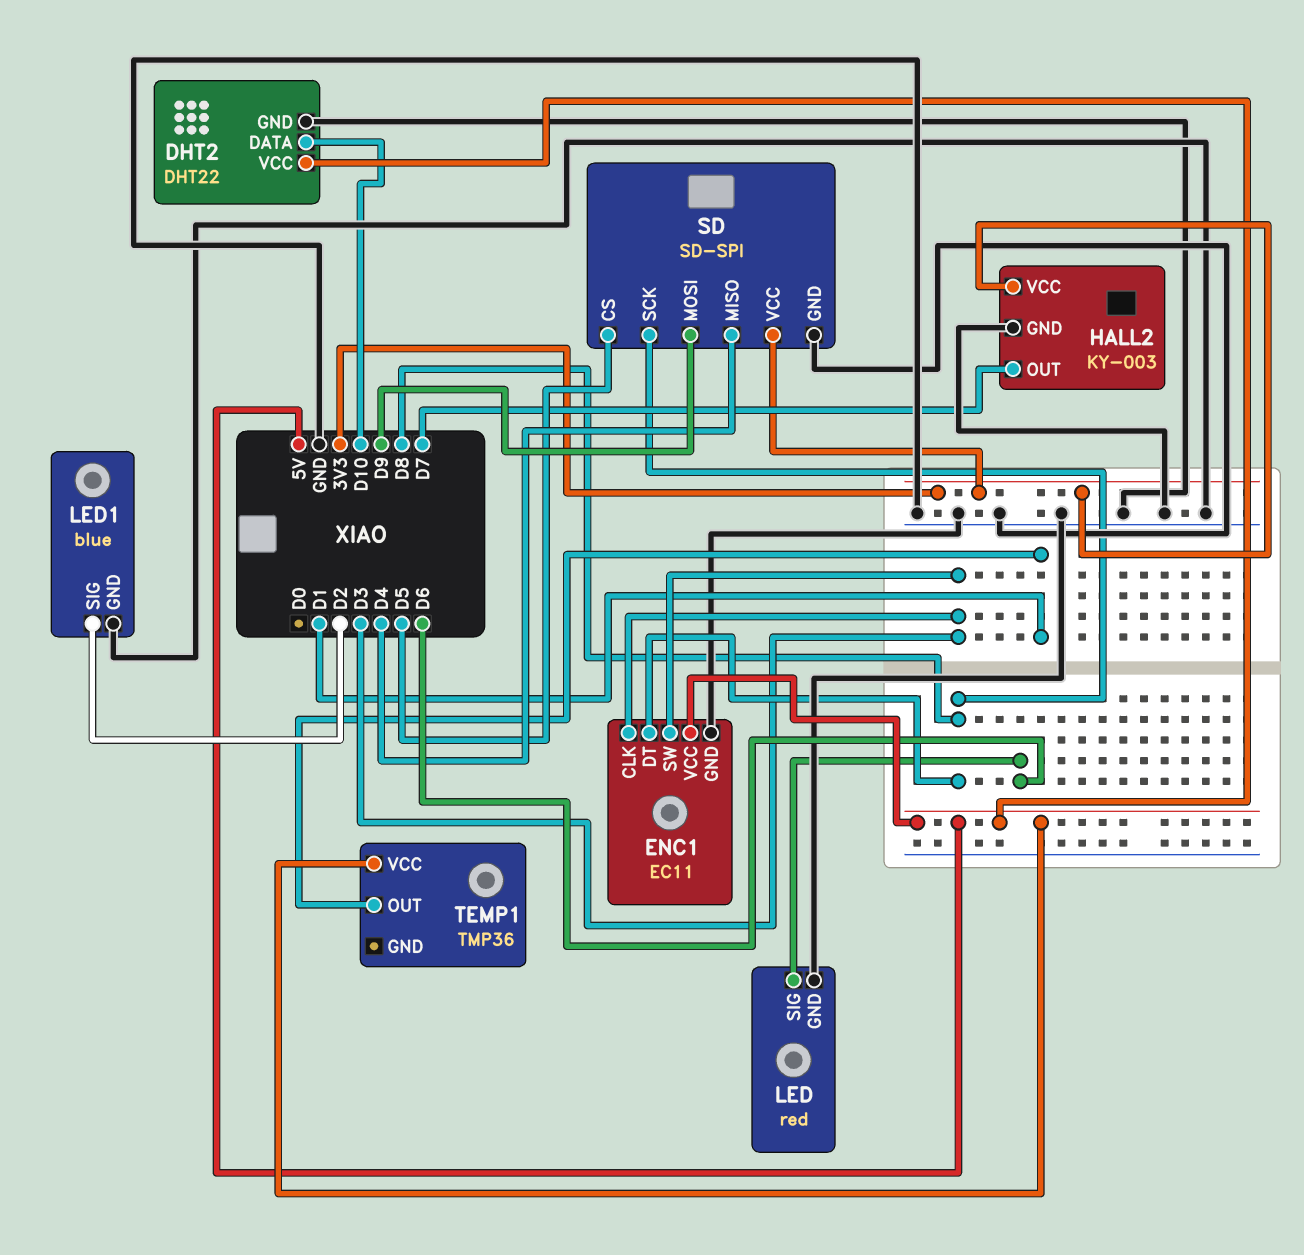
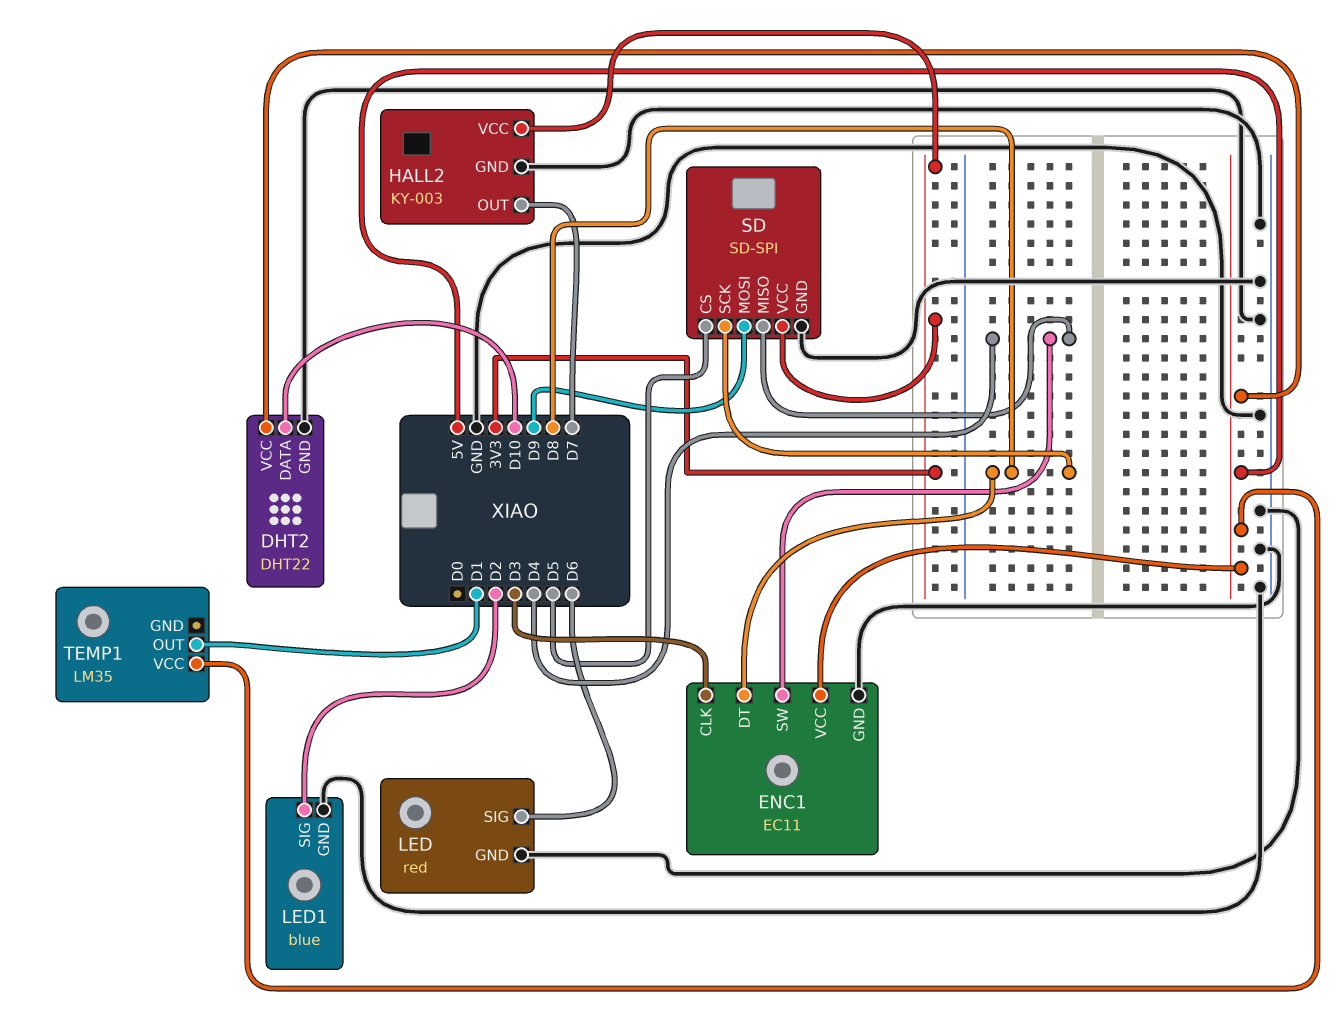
ENC1 pin SW: D3 -> D4
TEMP1: TMP36 -> LM35

